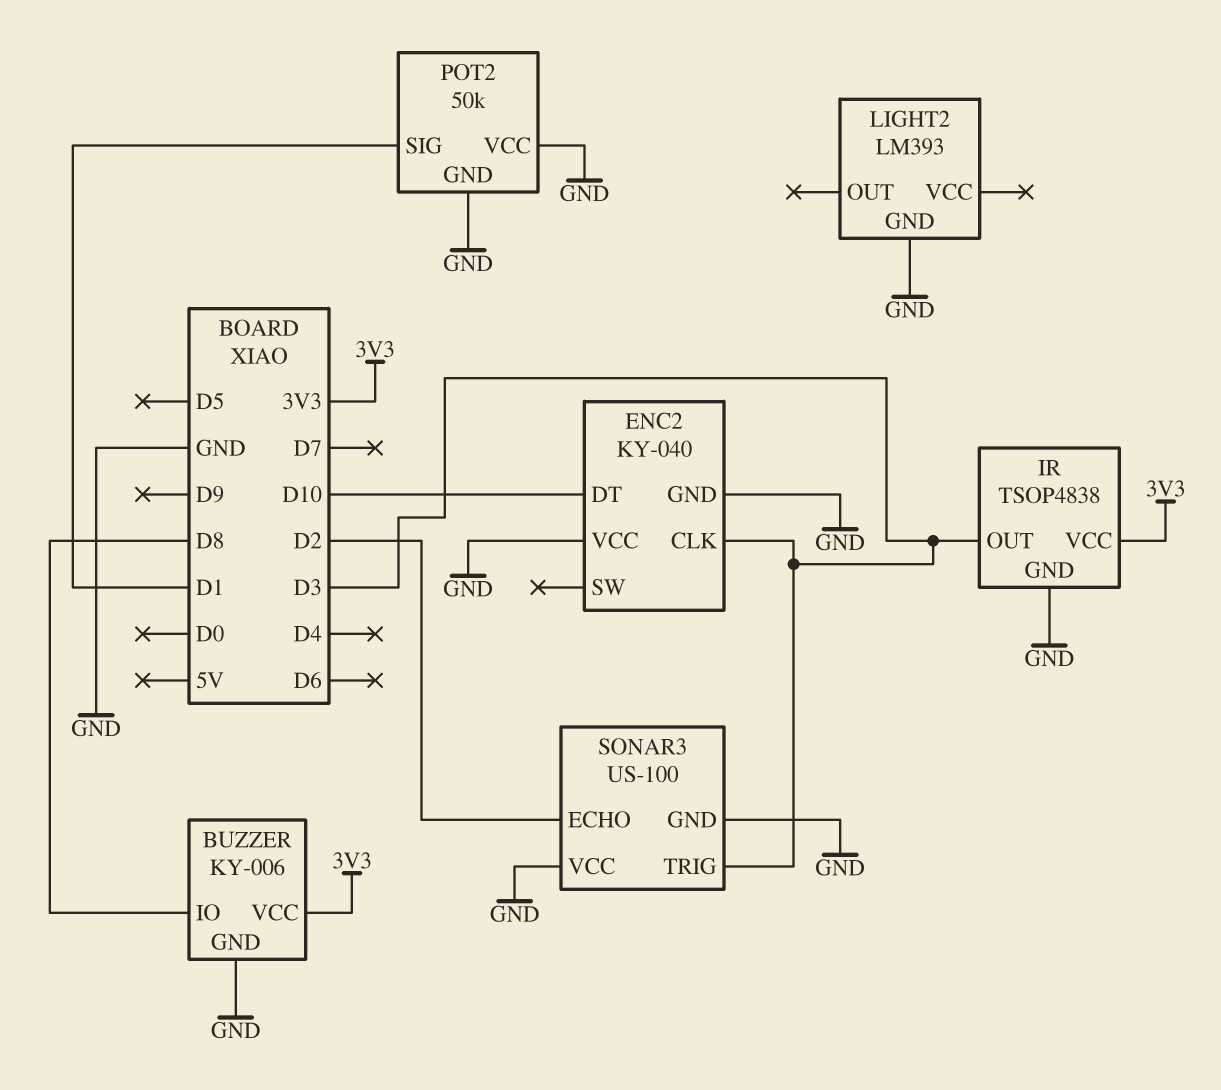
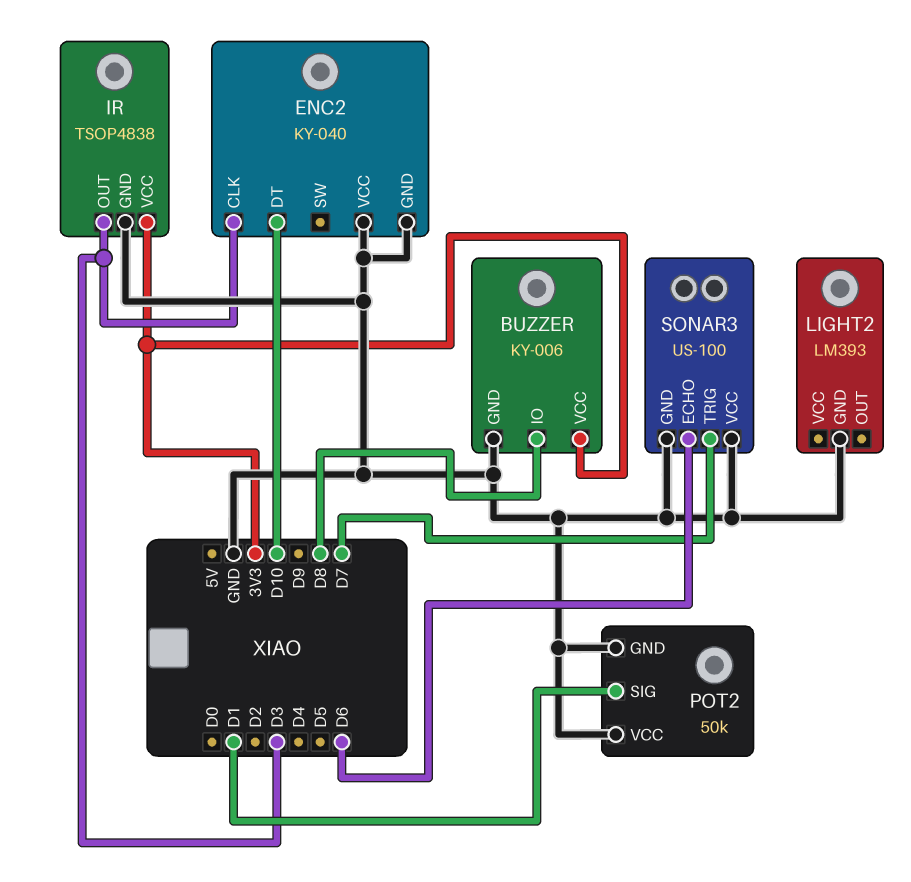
SONAR3 pin ECHO: D2 -> D6
SONAR3 pin TRIG: D3 -> D7

